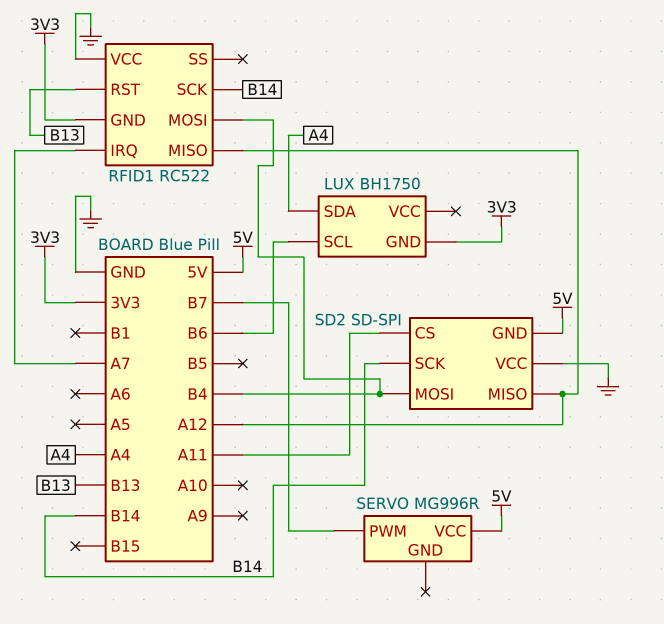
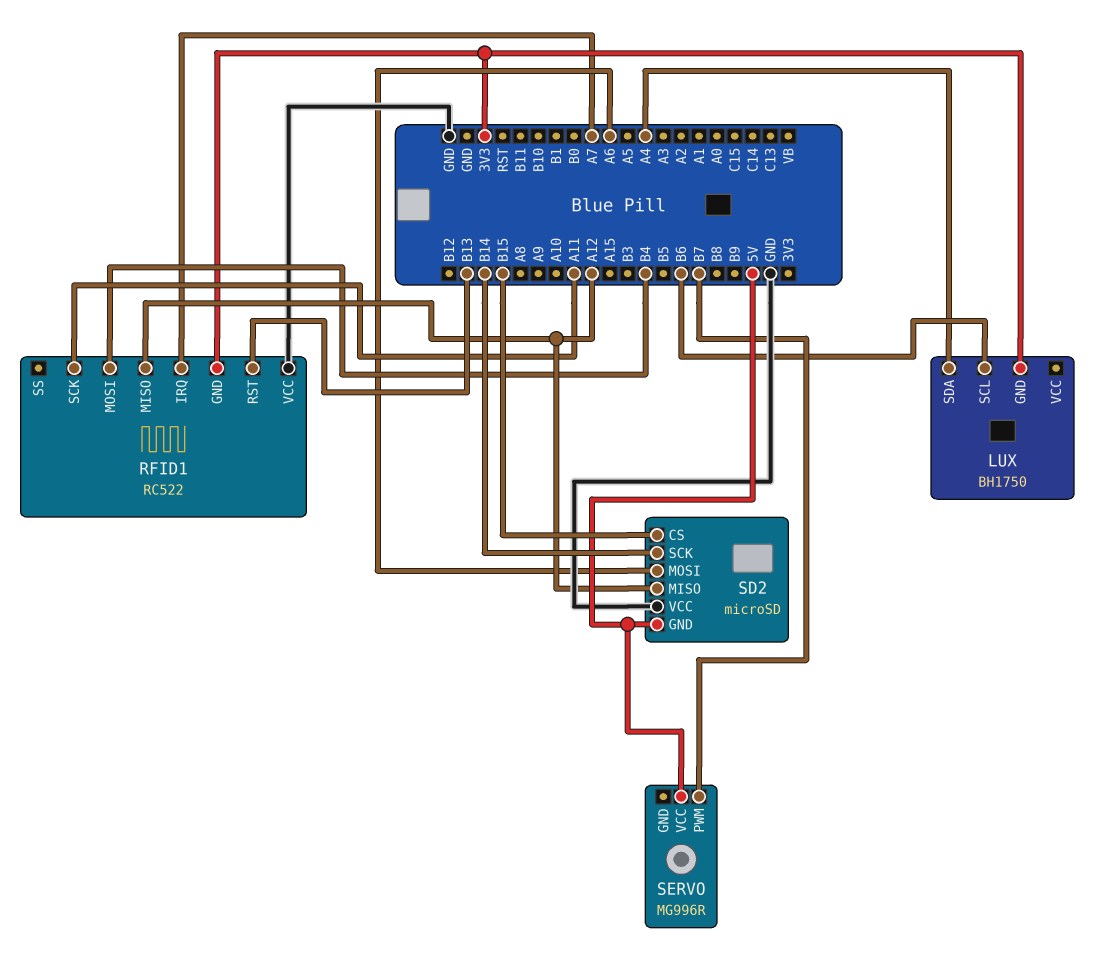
RFID1 pin SCK: B14 -> A11
SD2: SD-SPI -> microSD
SD2 pin CS: A11 -> B15
SD2 pin MOSI: B4 -> A6

